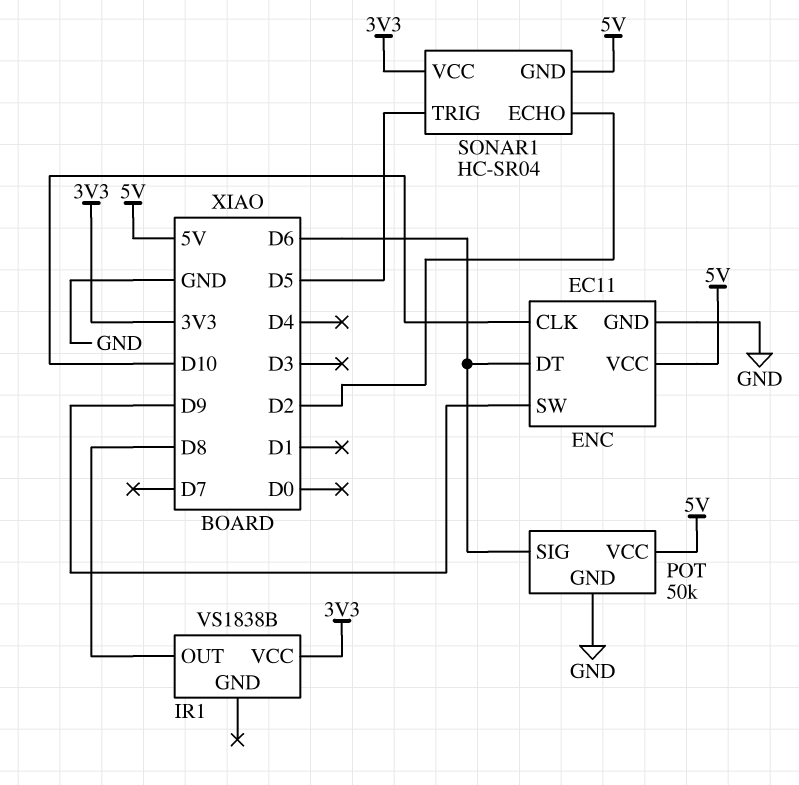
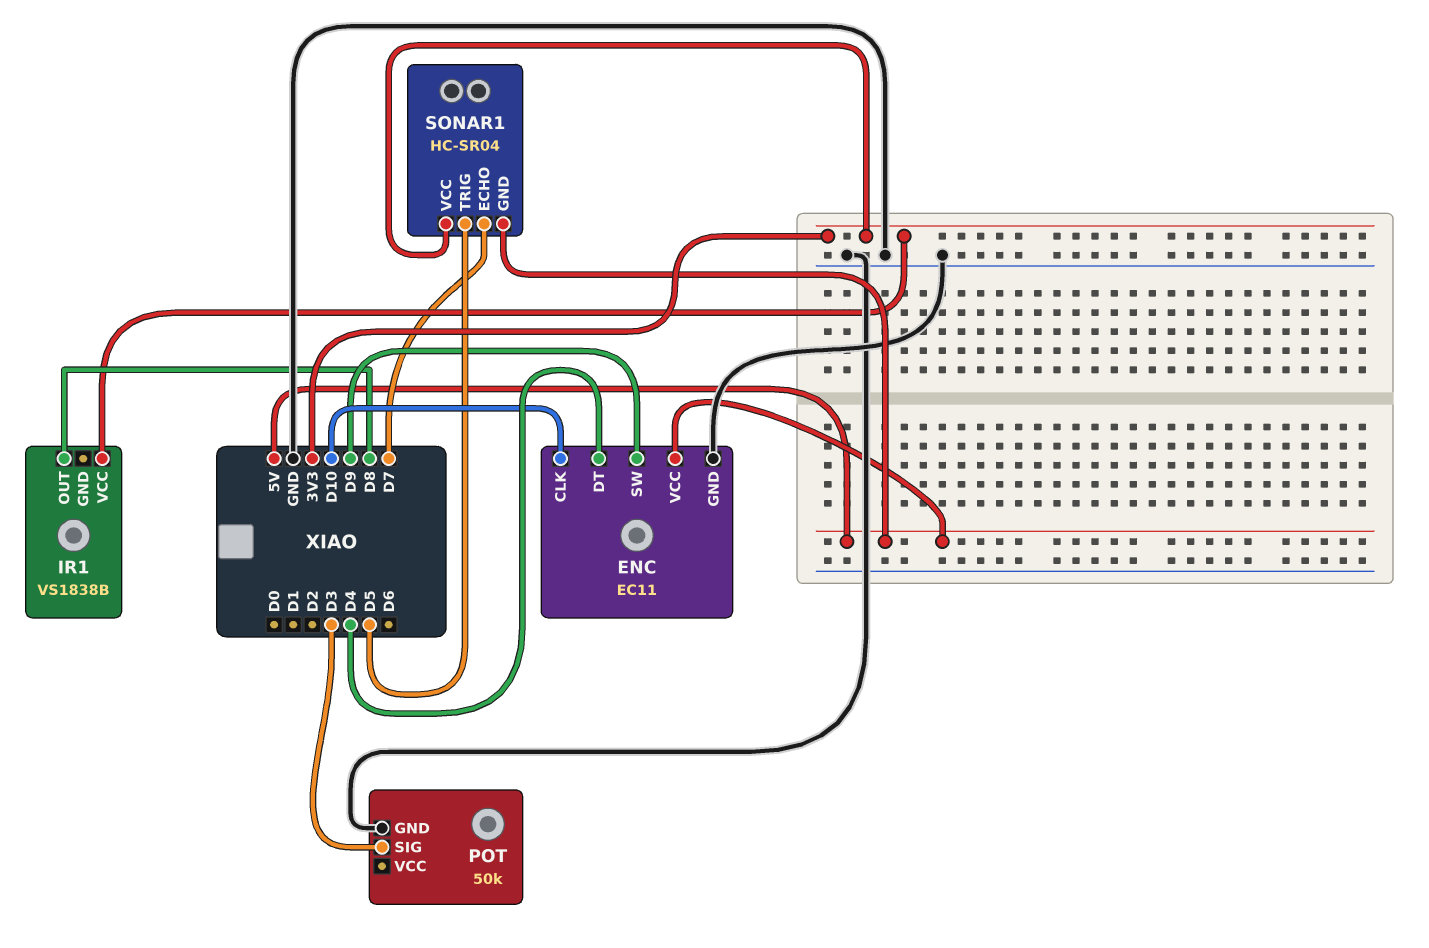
ENC pin DT: D6 -> D4
POT pin SIG: D6 -> D3
POT pin VCC: 5V -> none
SONAR1 pin ECHO: D2 -> D7

